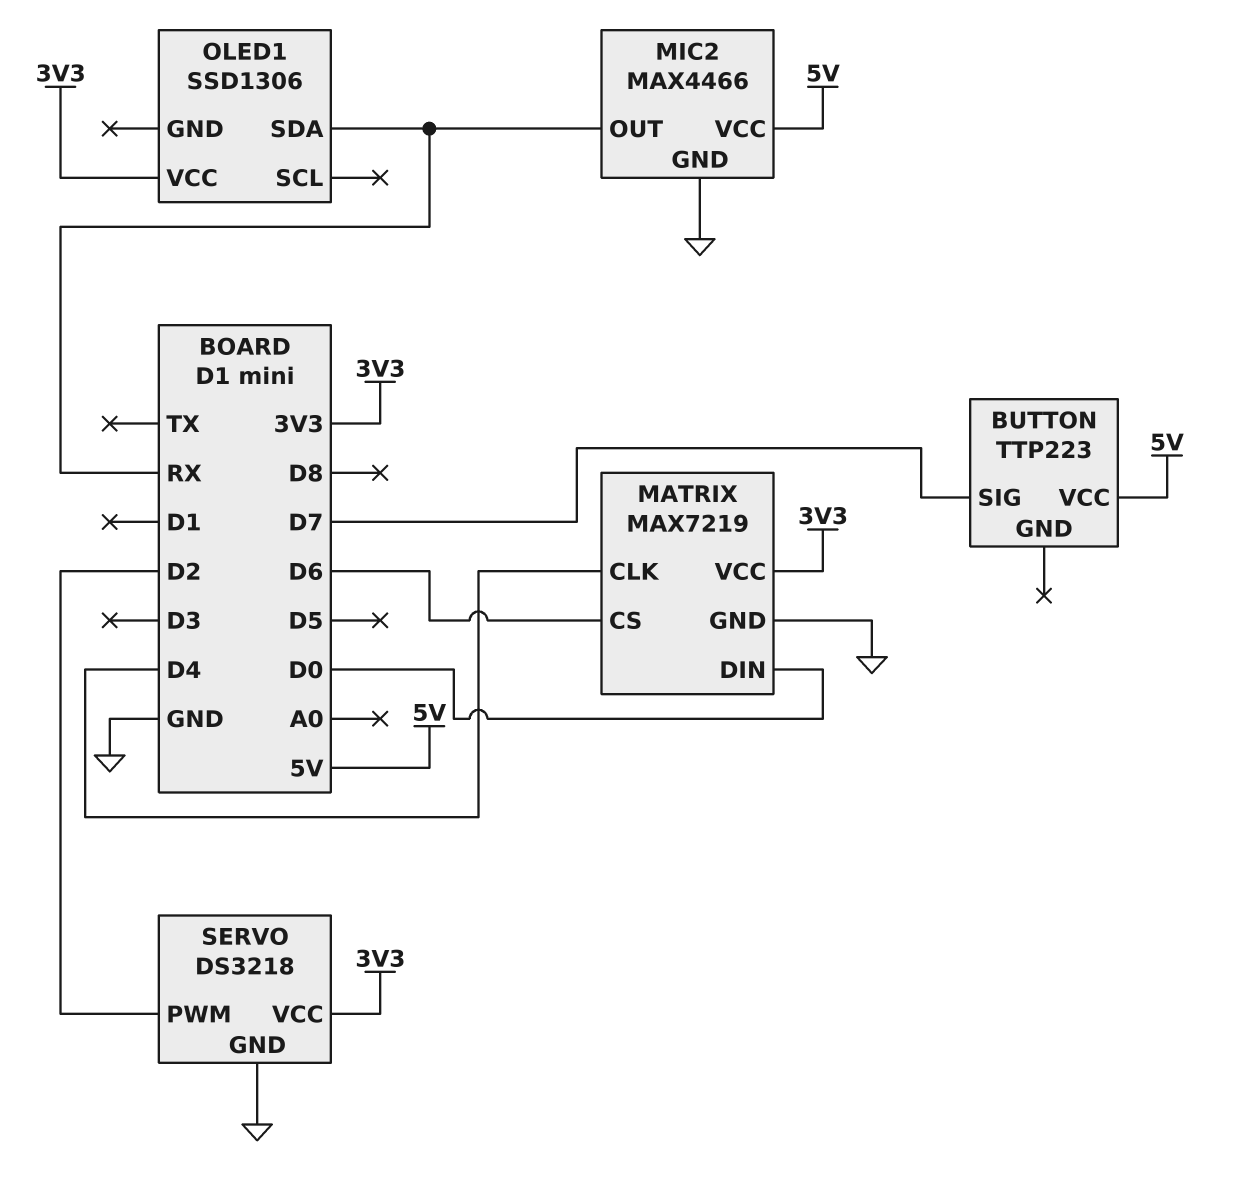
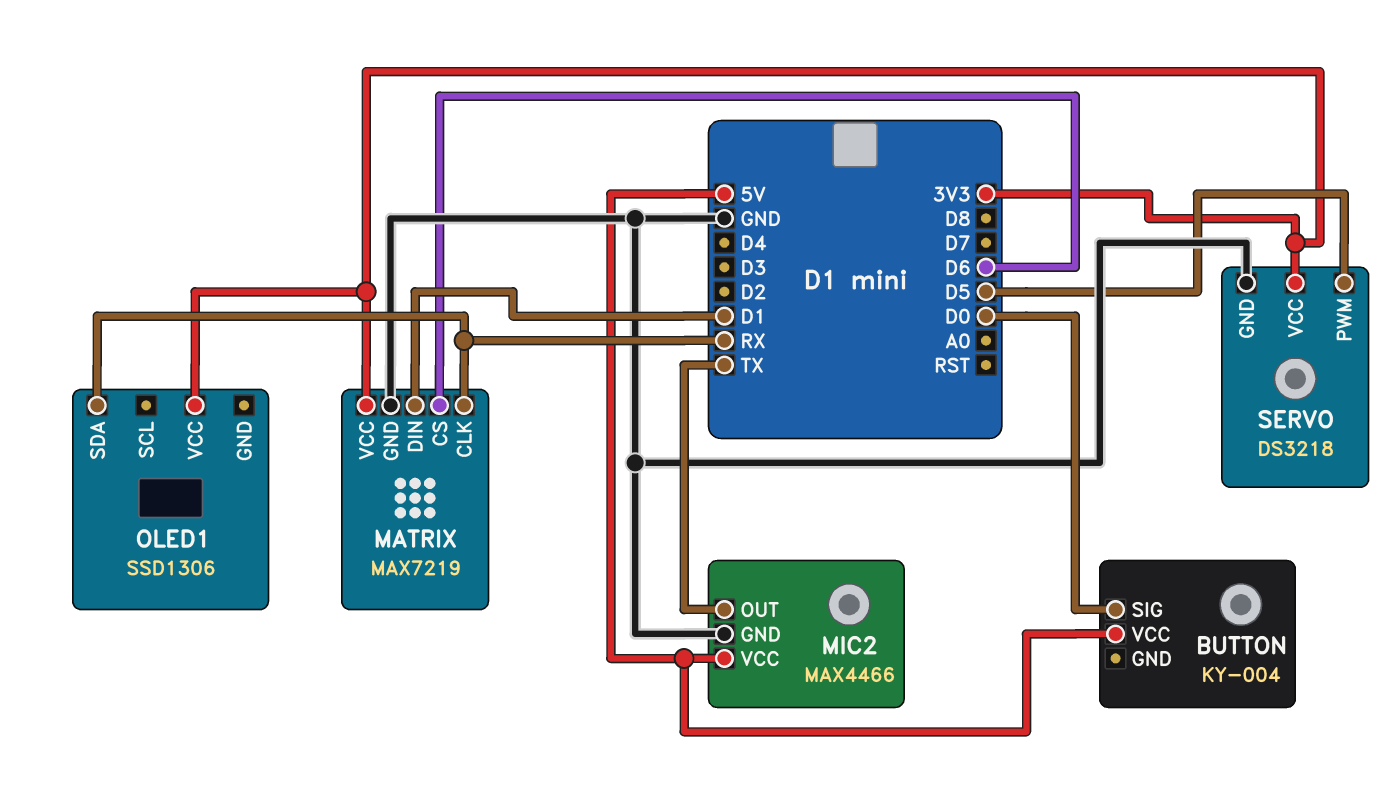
BUTTON: TTP223 -> KY-004
BUTTON pin SIG: D7 -> D0
MATRIX pin CLK: D4 -> RX
MATRIX pin DIN: D0 -> D1
MIC2 pin OUT: RX -> TX
SERVO pin PWM: D2 -> D5

